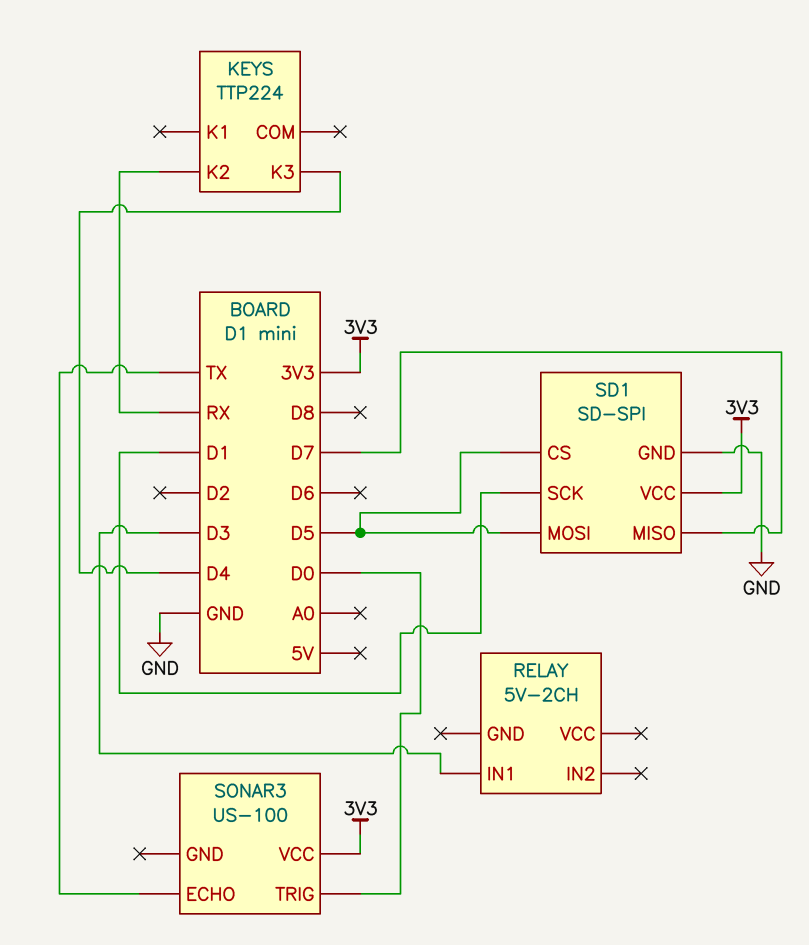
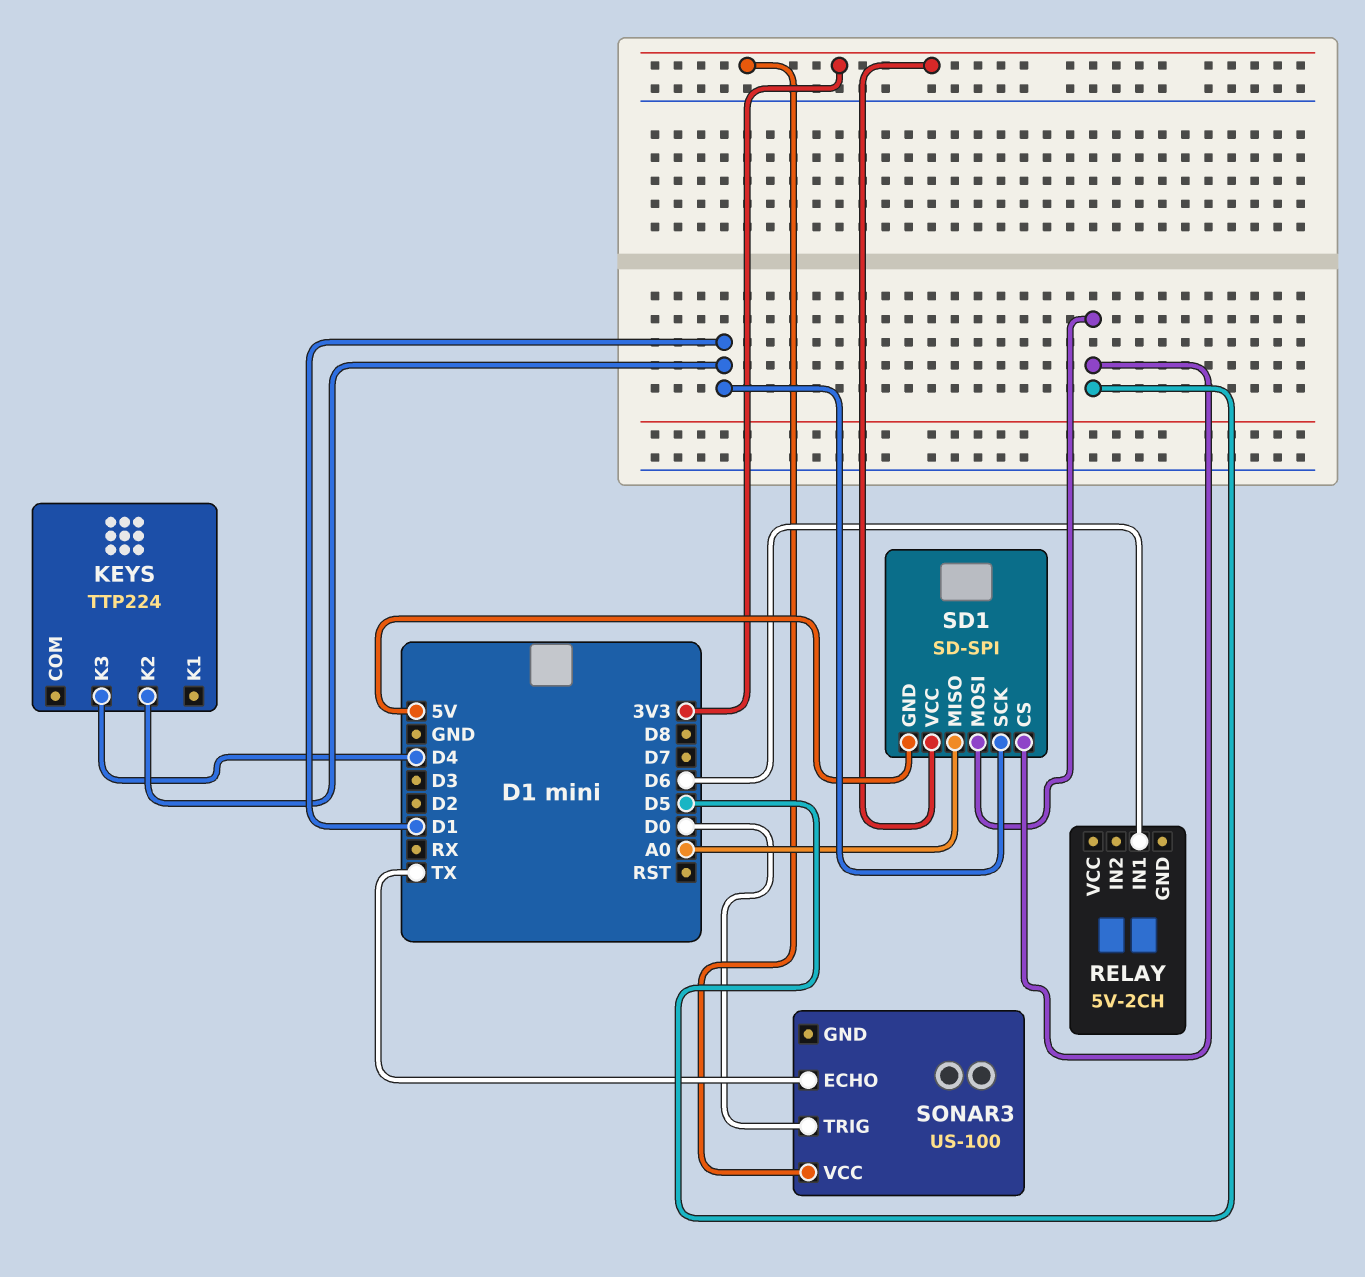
KEYS pin K2: RX -> D1
RELAY pin IN1: D3 -> D6
SD1 pin GND: GND -> 5V
SD1 pin MISO: D7 -> A0

